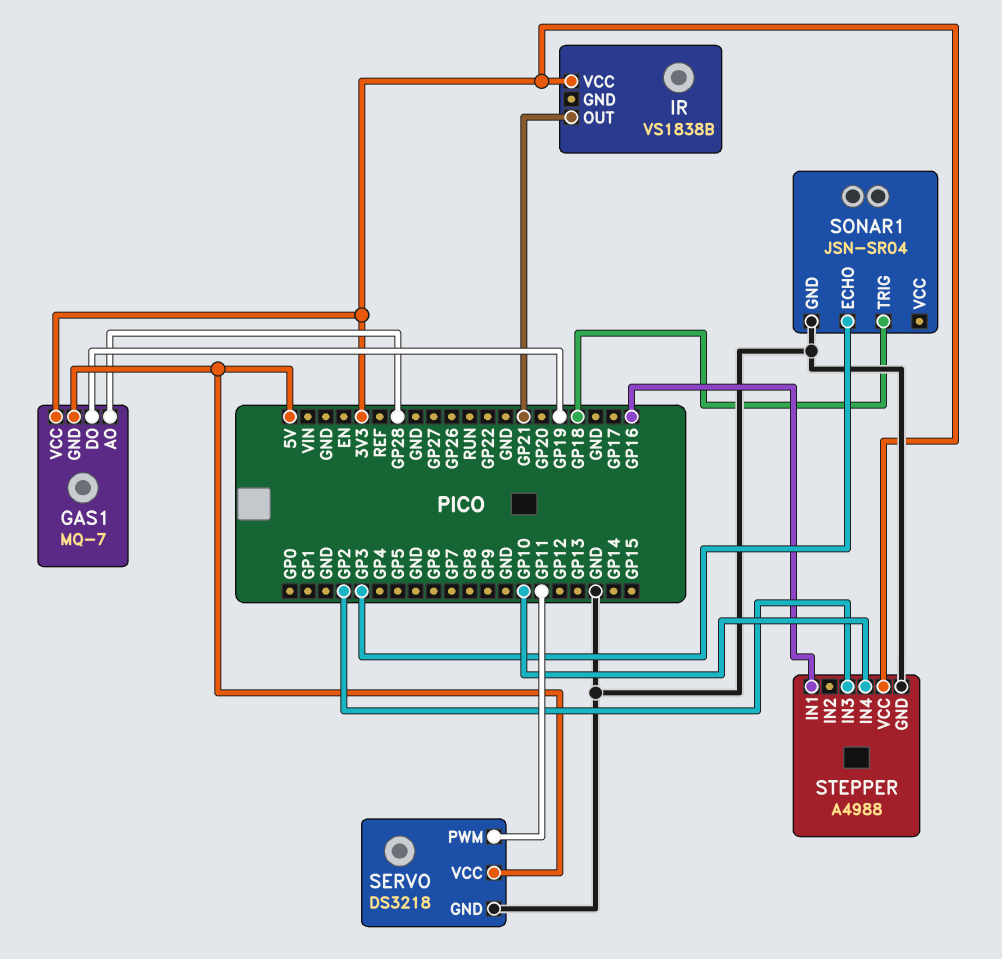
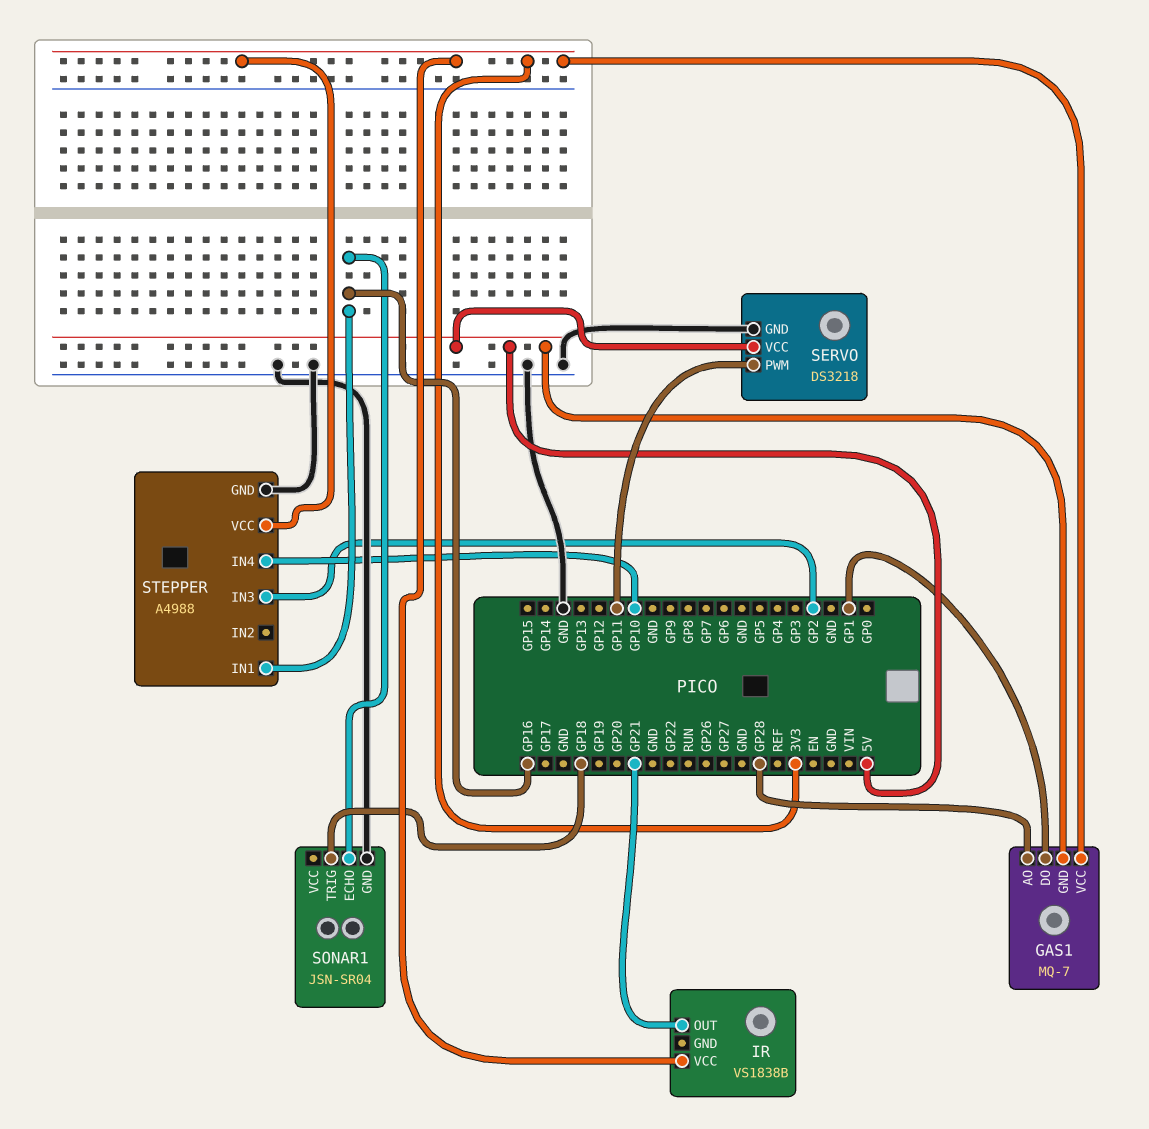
GAS1 pin DO: GP19 -> GP1
SONAR1 pin ECHO: GP3 -> GP16

